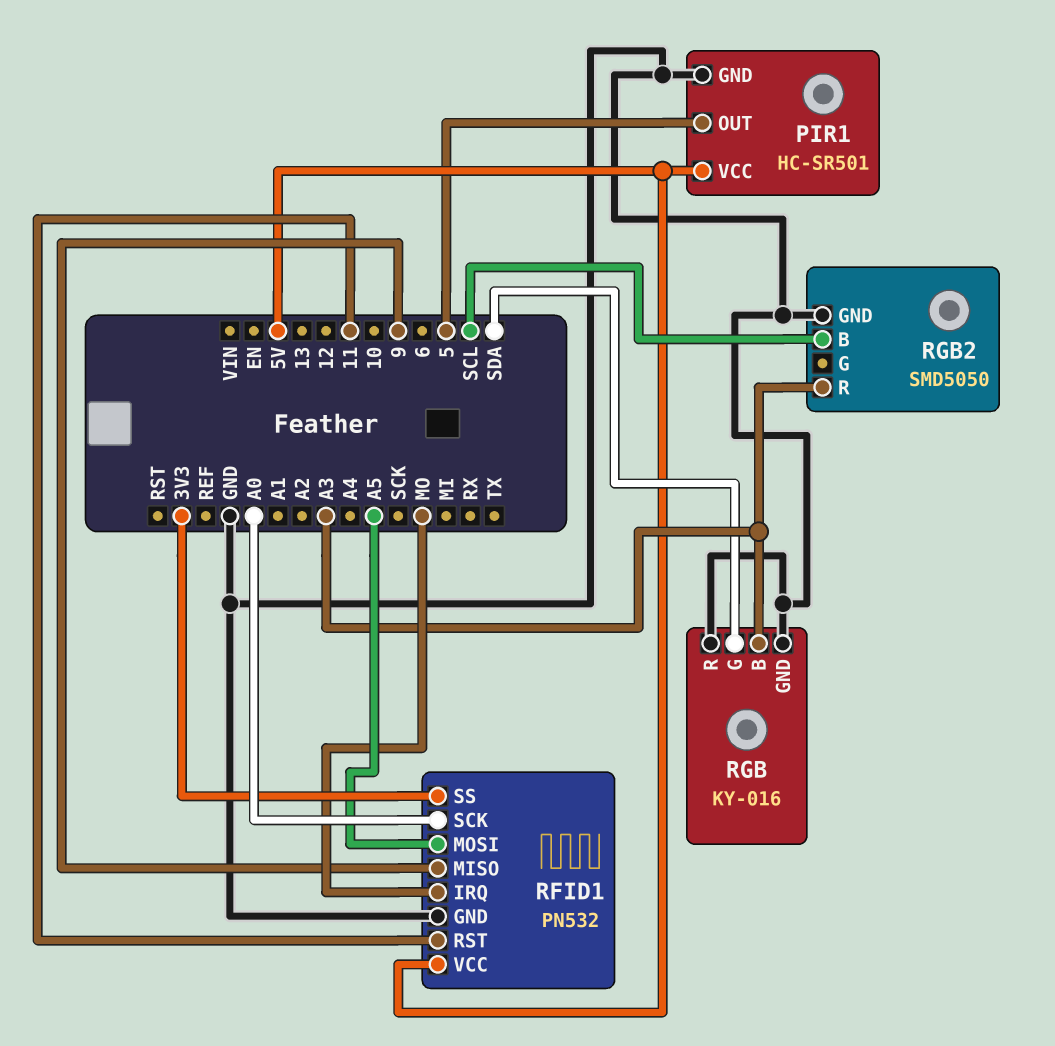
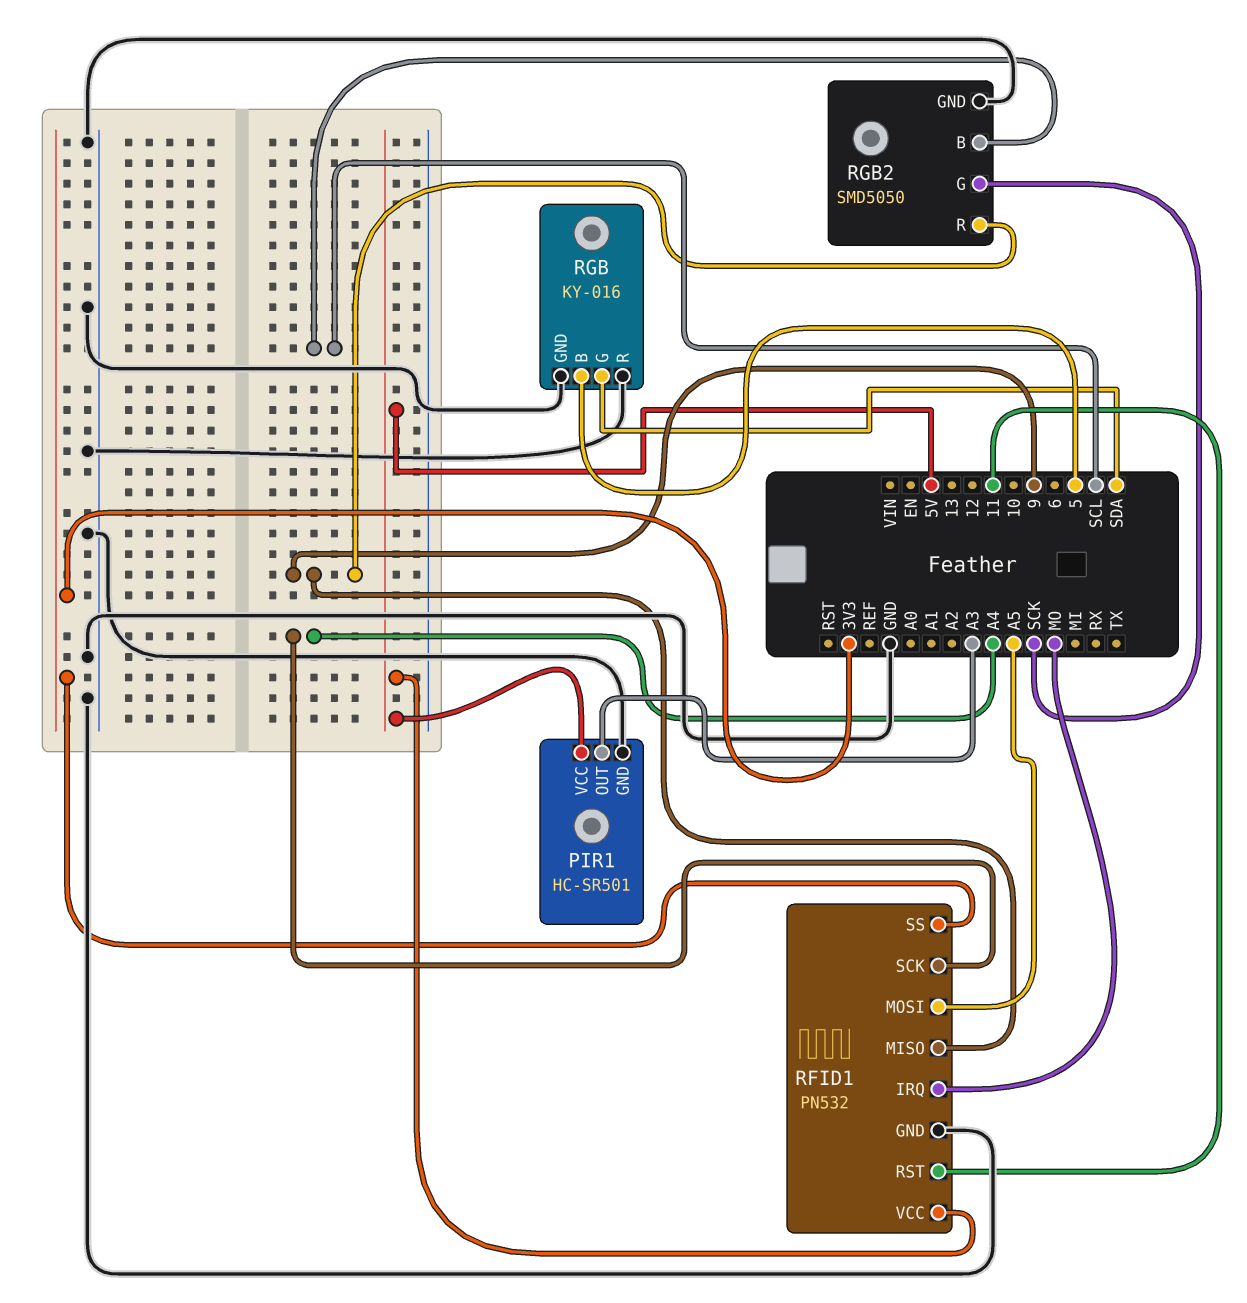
PIR1 pin OUT: 5 -> A3
RFID1 pin SCK: A0 -> A4
RGB pin B: A3 -> 5
RGB2 pin G: none -> SCK
RGB2 pin R: A3 -> 9

